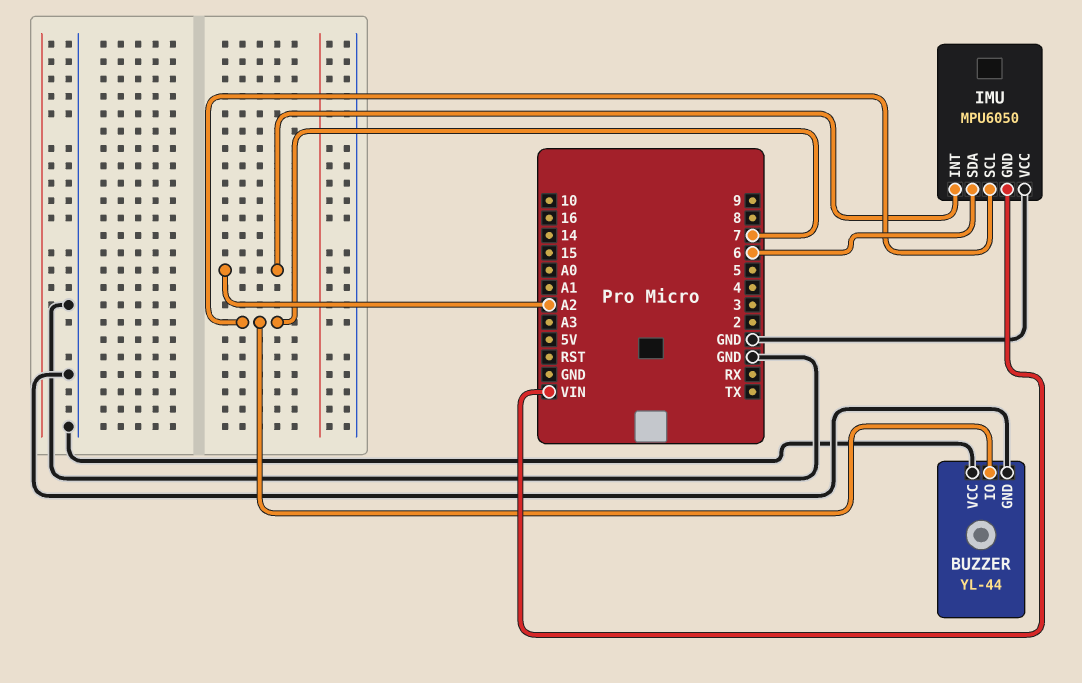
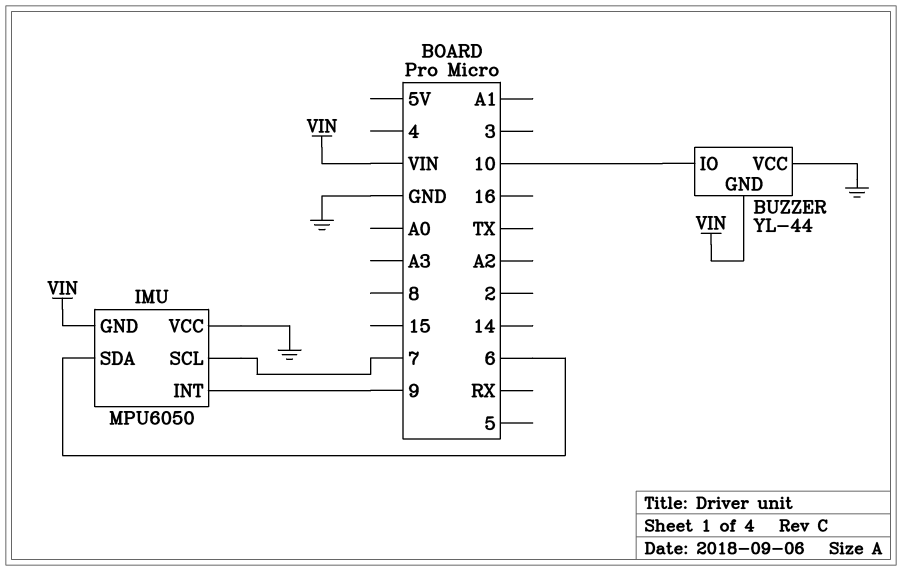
BUZZER pin GND: GND -> VIN
BUZZER pin IO: 7 -> 10
IMU pin INT: A2 -> 9

